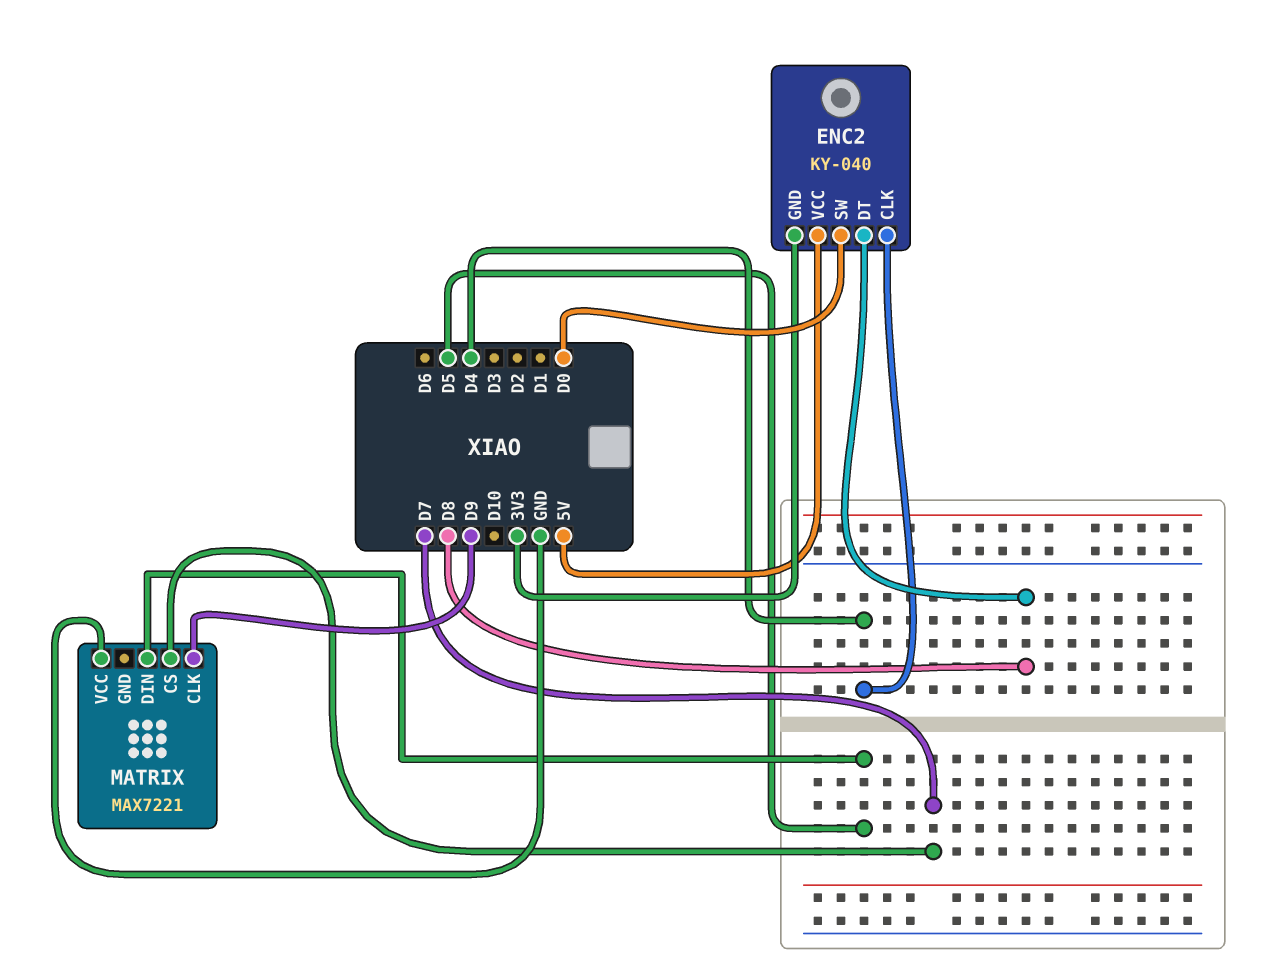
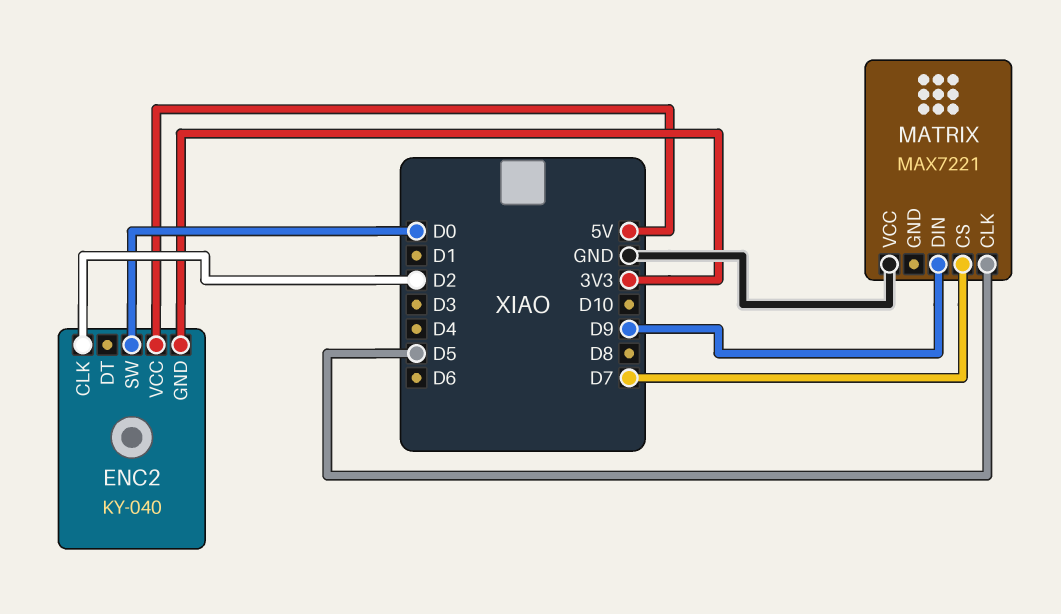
ENC2 pin CLK: D4 -> D2
ENC2 pin DT: D8 -> none
MATRIX pin CLK: D9 -> D5
MATRIX pin DIN: D5 -> D9

